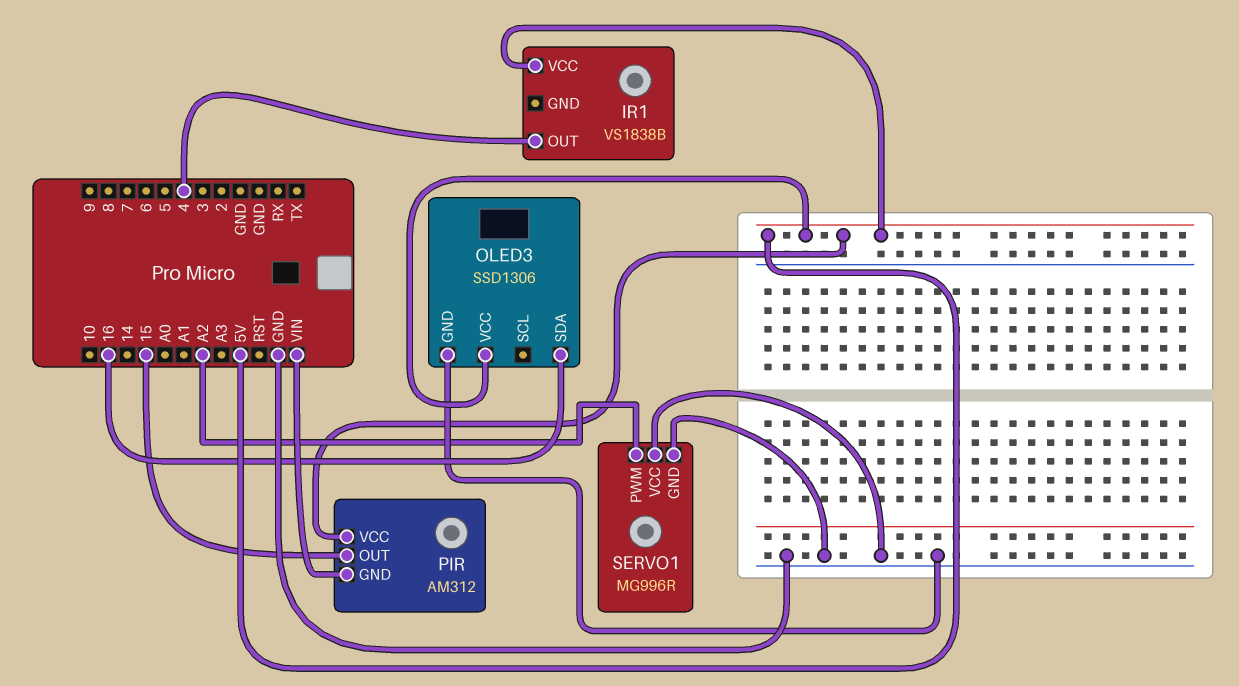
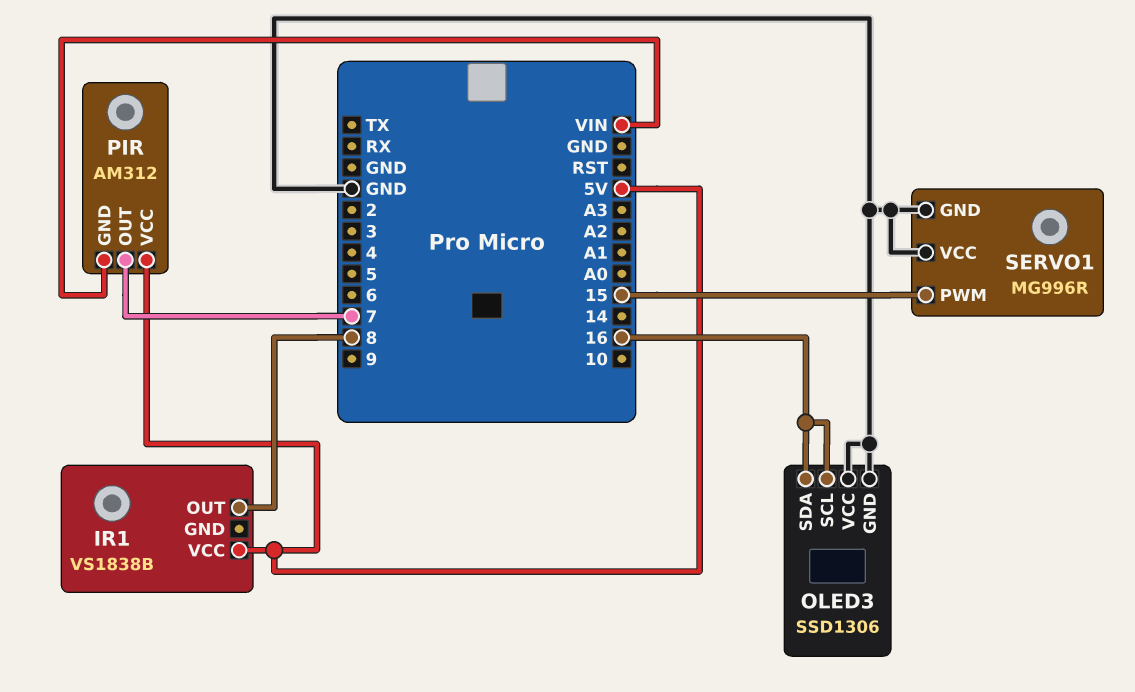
IR1 pin OUT: 4 -> 8
OLED3 pin SCL: none -> 16
OLED3 pin VCC: 5V -> GND
PIR pin OUT: 15 -> 7
SERVO1 pin PWM: A2 -> 15

